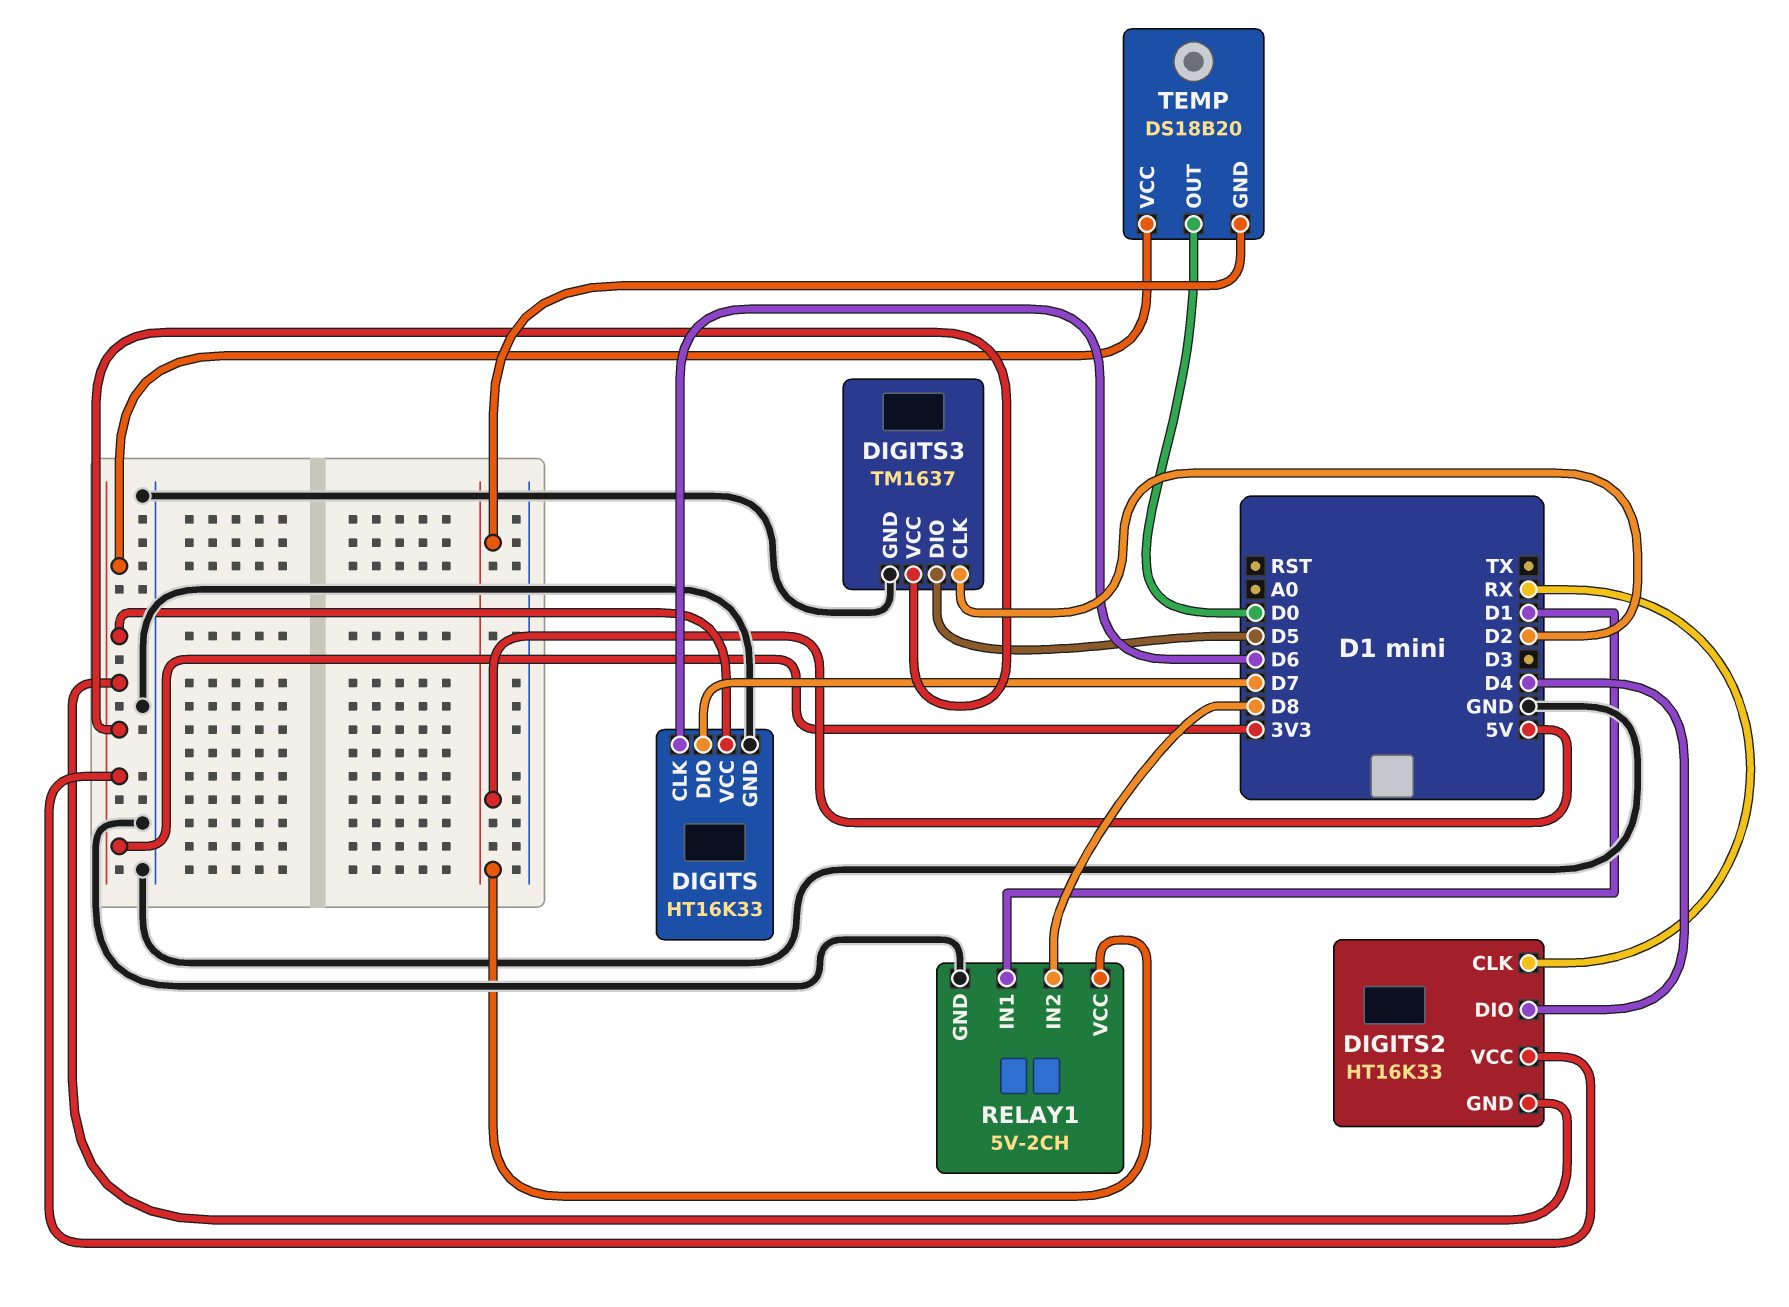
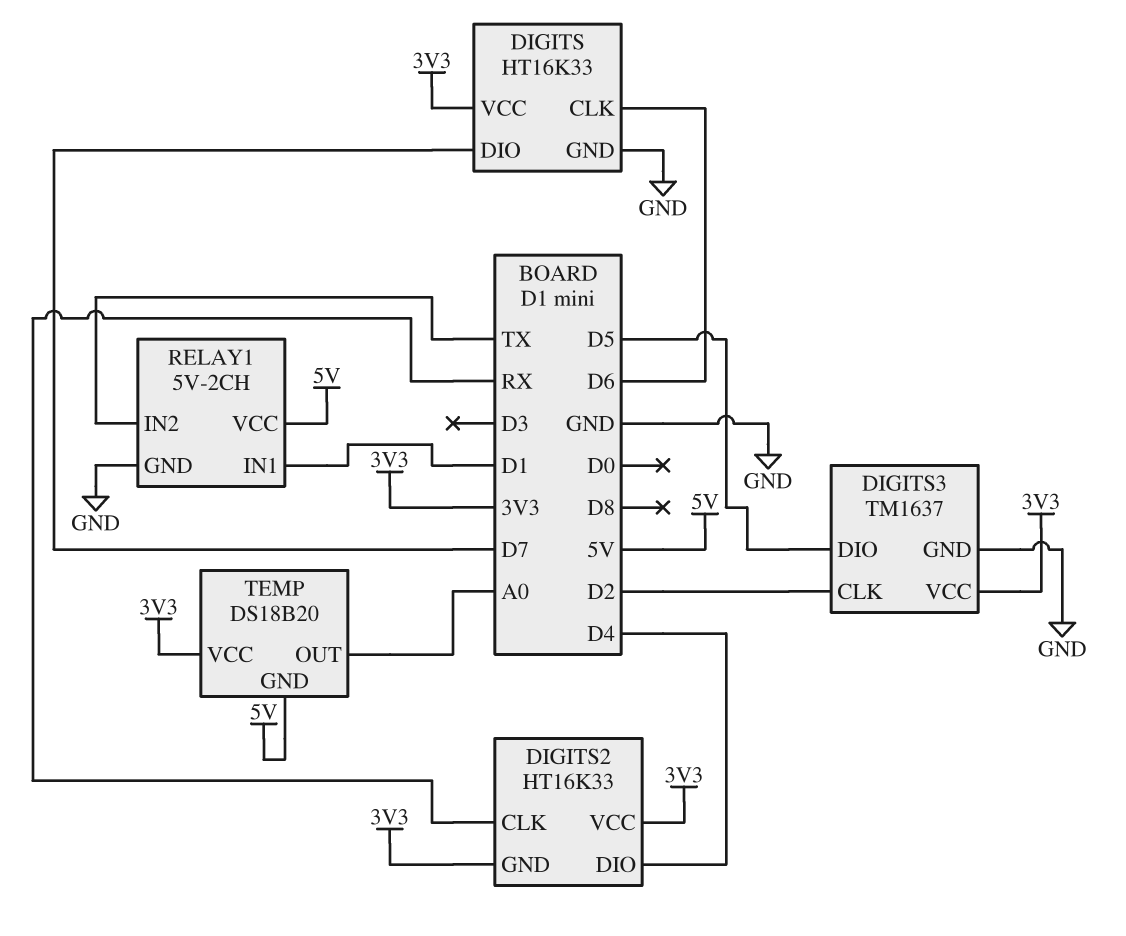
RELAY1 pin IN2: D8 -> TX
TEMP pin OUT: D0 -> A0

